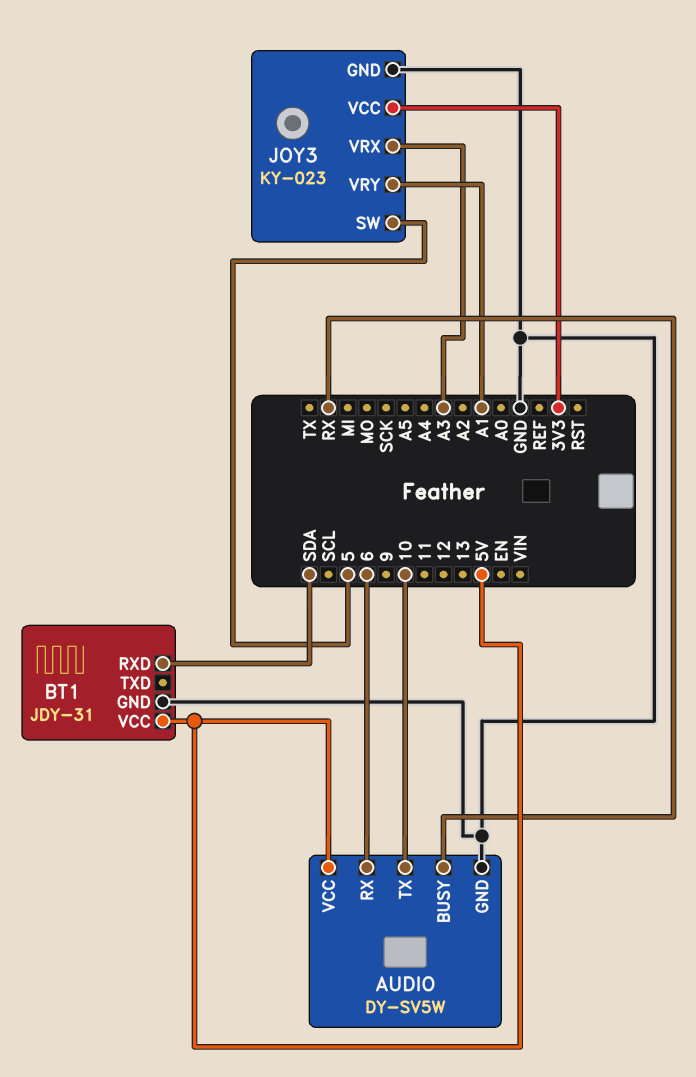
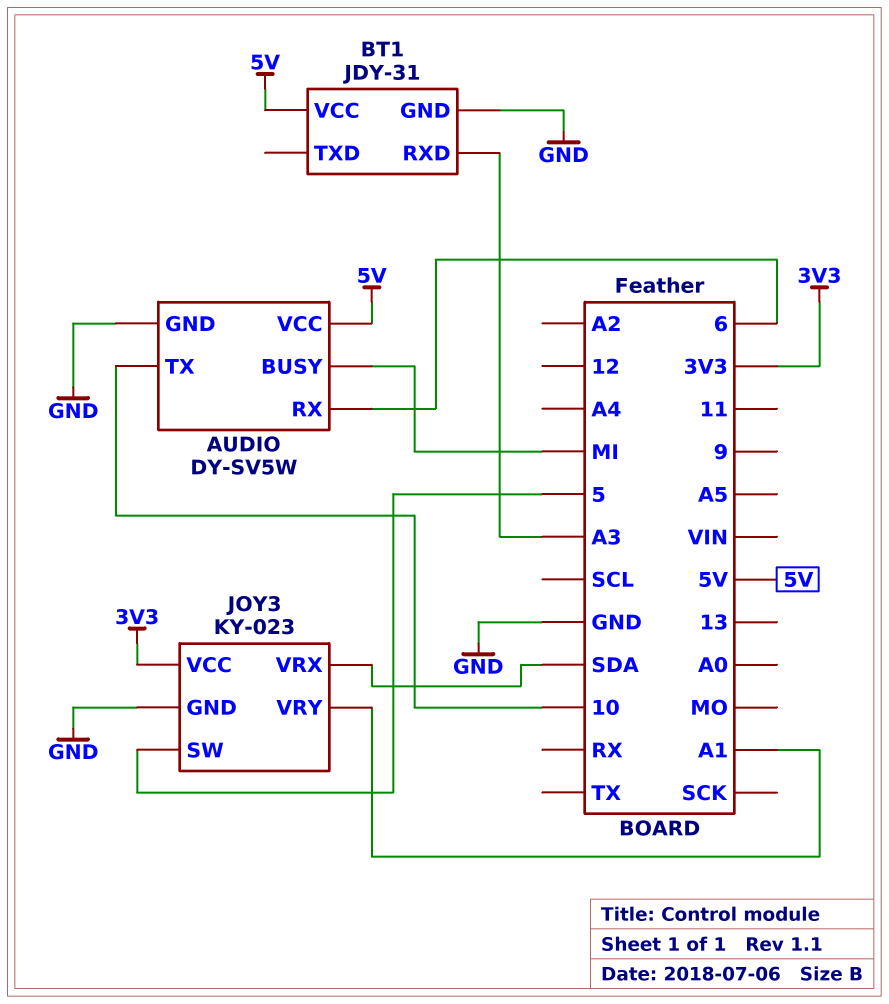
AUDIO pin BUSY: RX -> MI
BT1 pin RXD: SDA -> A3
JOY3 pin VRX: A3 -> SDA

